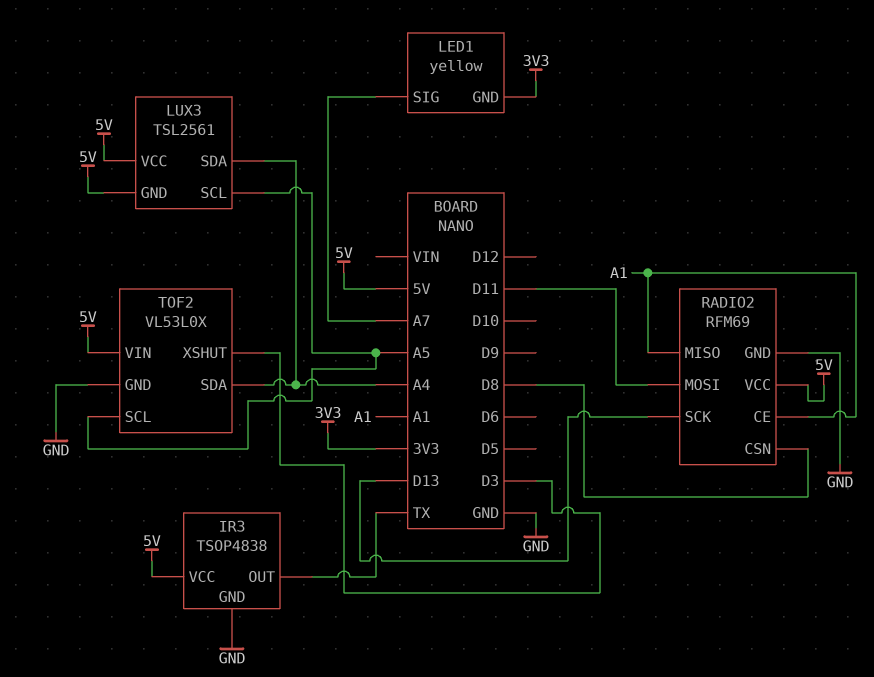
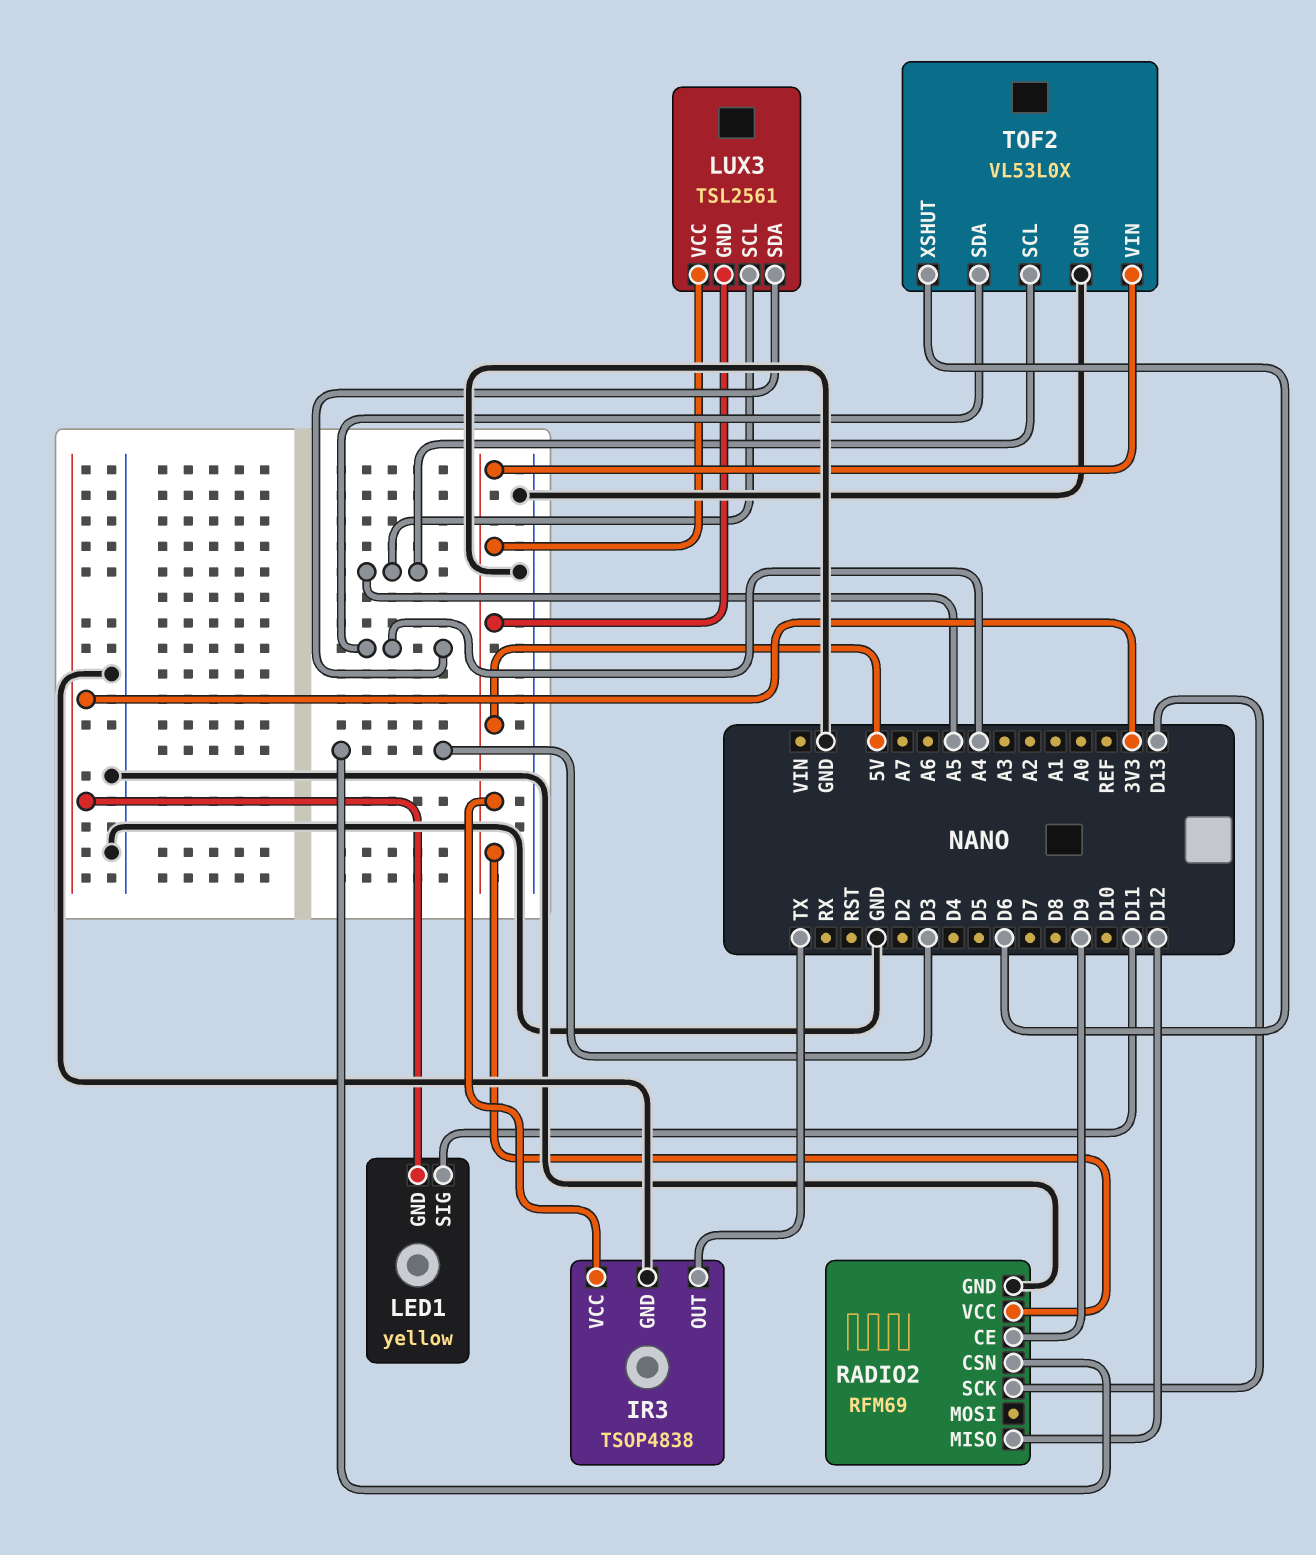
LED1 pin SIG: A7 -> D11
RADIO2 pin CE: A1 -> D9
RADIO2 pin CSN: D8 -> D3
RADIO2 pin MISO: A1 -> D12
RADIO2 pin MOSI: D11 -> none
TOF2 pin XSHUT: D3 -> D6

